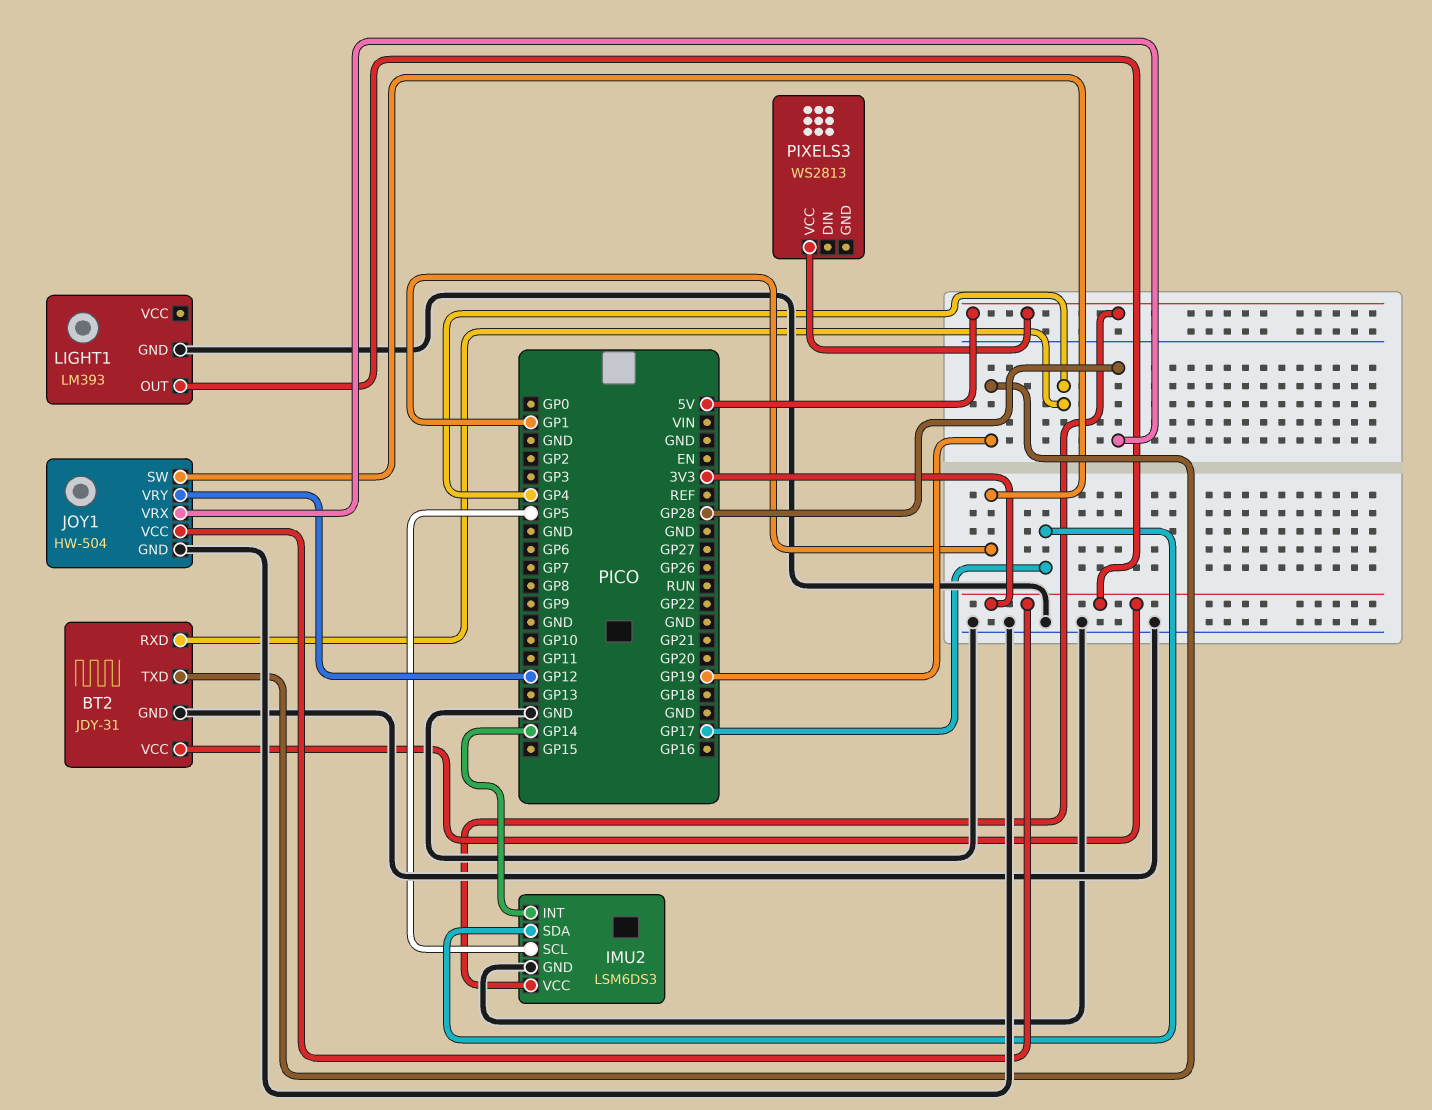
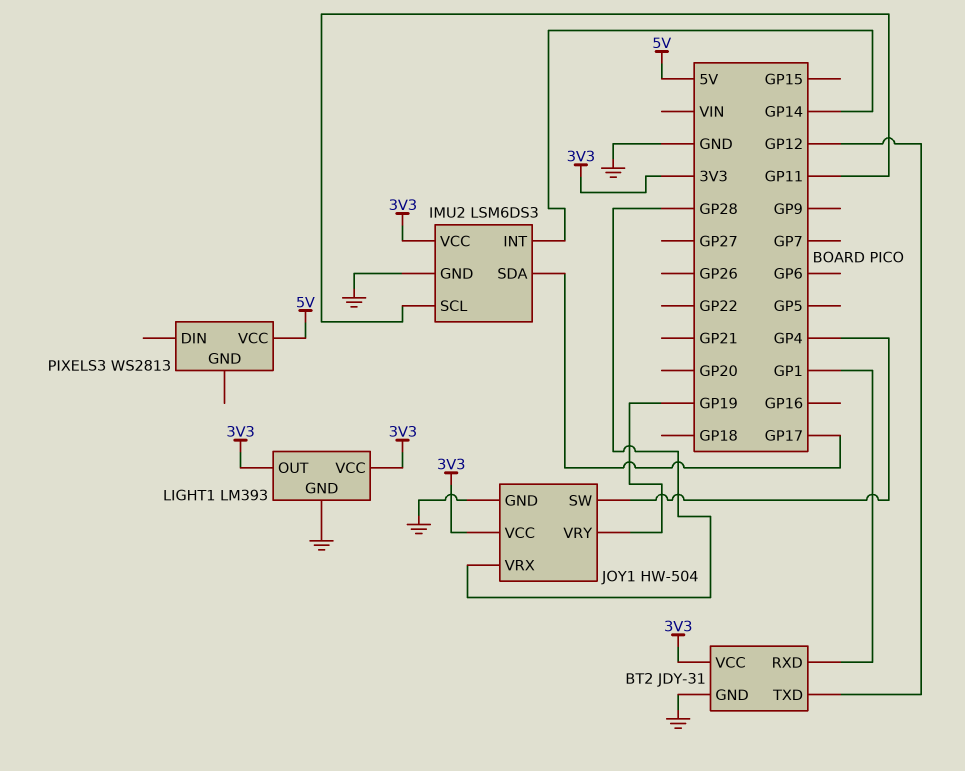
BT2 pin RXD: GP4 -> GP1
BT2 pin TXD: GP19 -> GP12
IMU2 pin SCL: GP5 -> GP11
IMU2 pin VCC: 5V -> 3V3
JOY1 pin SW: GP1 -> GP4
JOY1 pin VRY: GP12 -> GP19
LIGHT1 pin VCC: none -> 3V3

